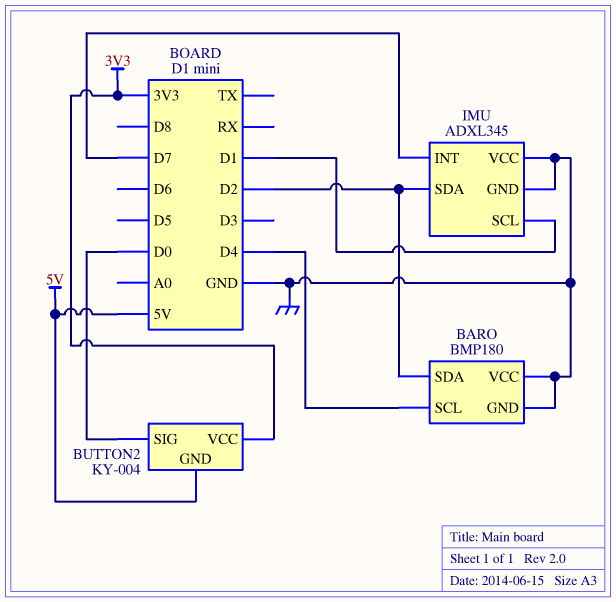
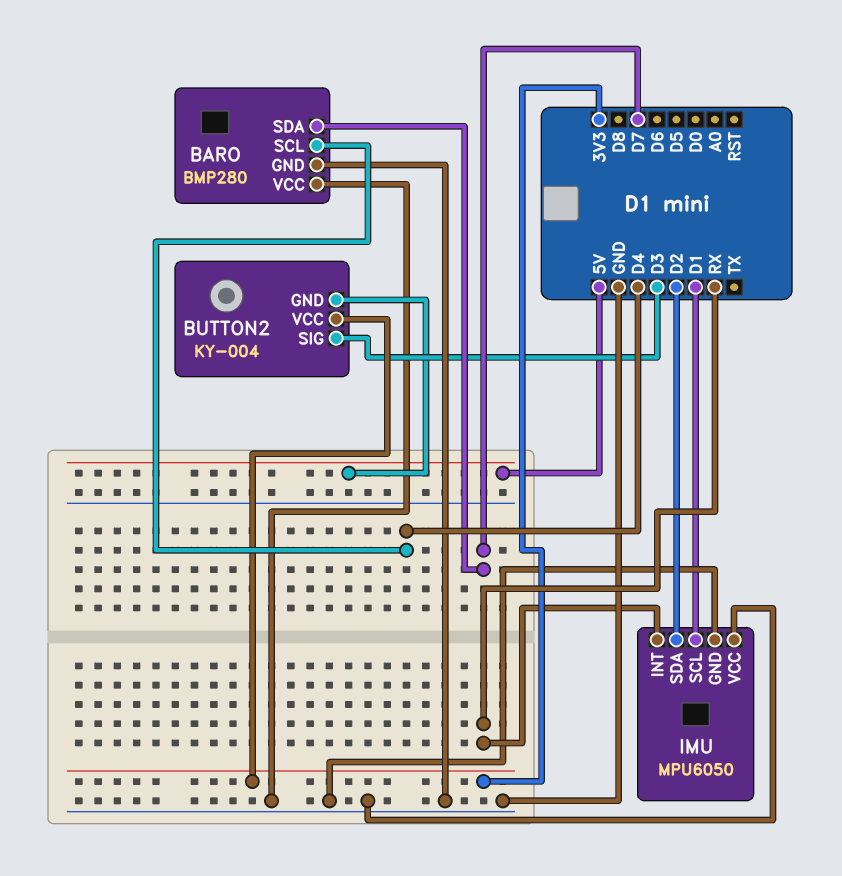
BARO: BMP180 -> BMP280
BARO pin SDA: D2 -> D7
BUTTON2 pin SIG: D0 -> D3
IMU: ADXL345 -> MPU6050
IMU pin INT: D7 -> RX

